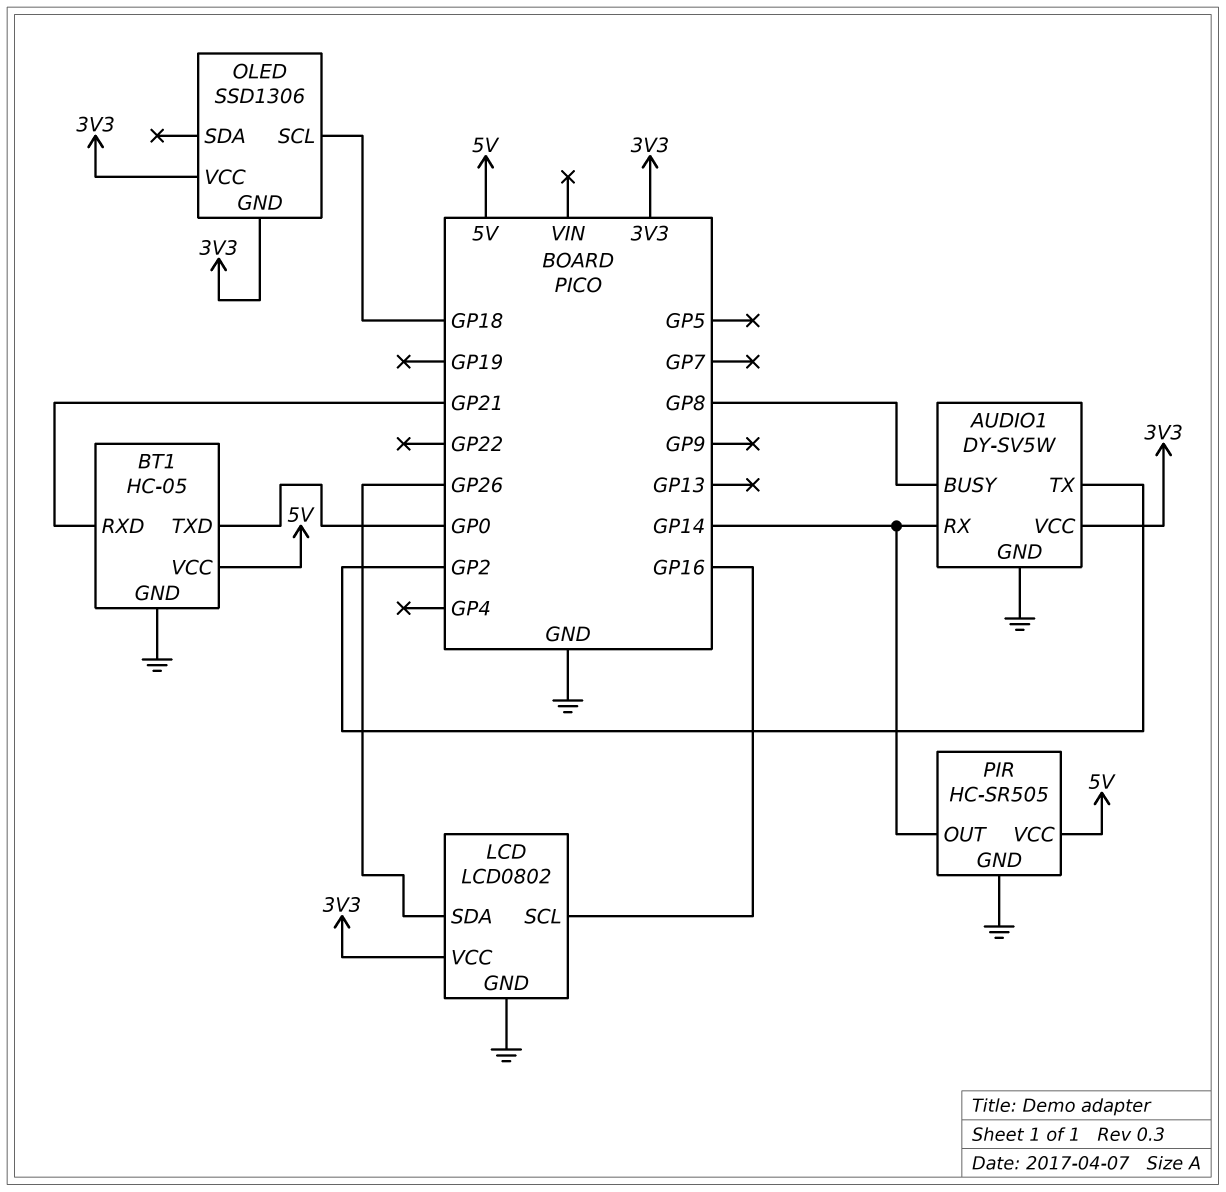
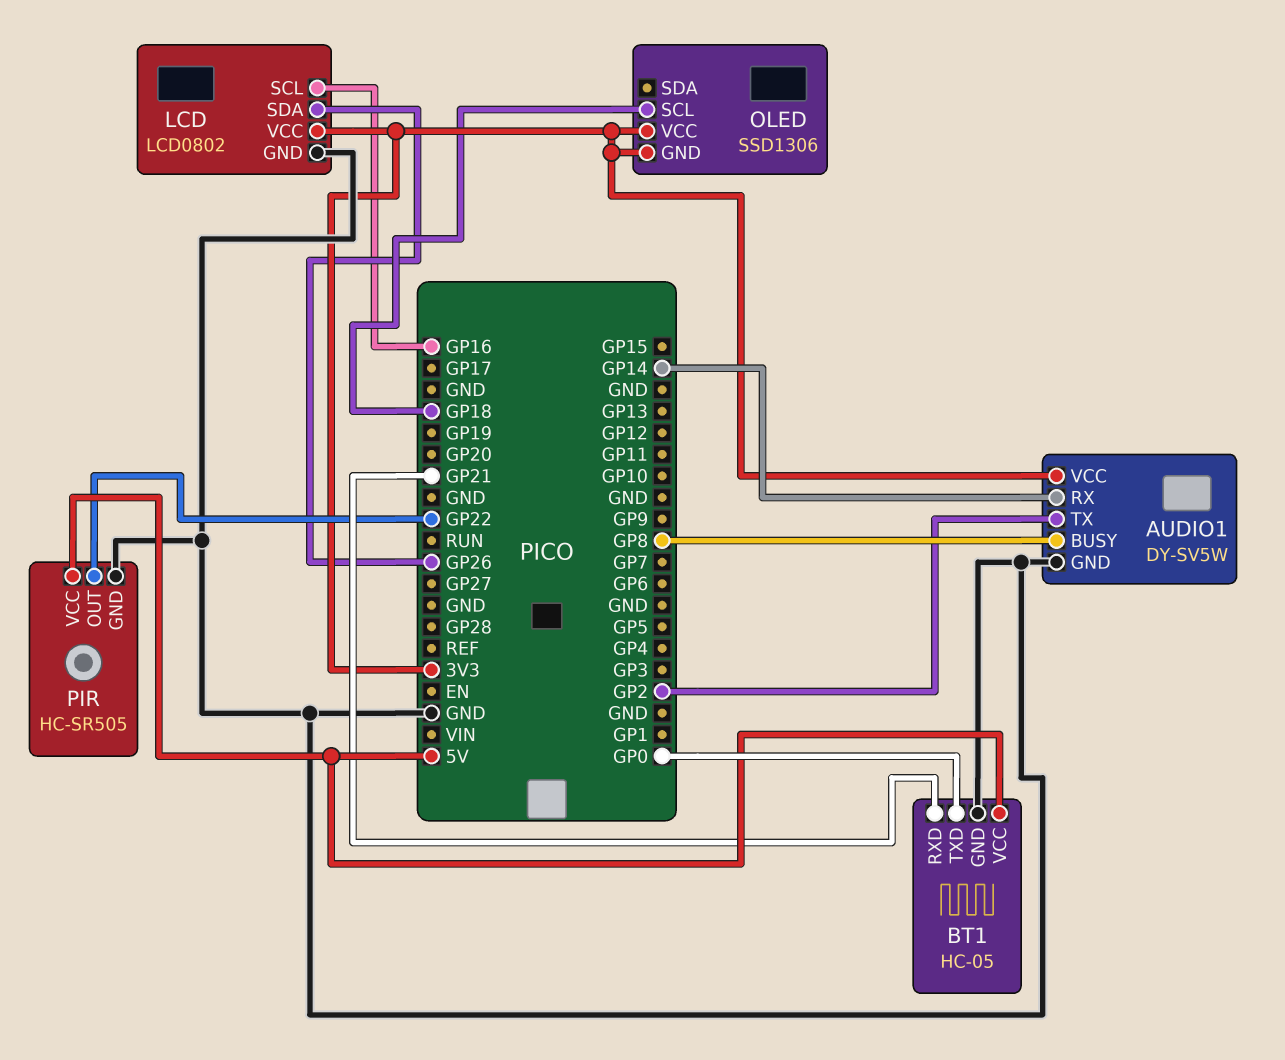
PIR pin OUT: GP14 -> GP22

